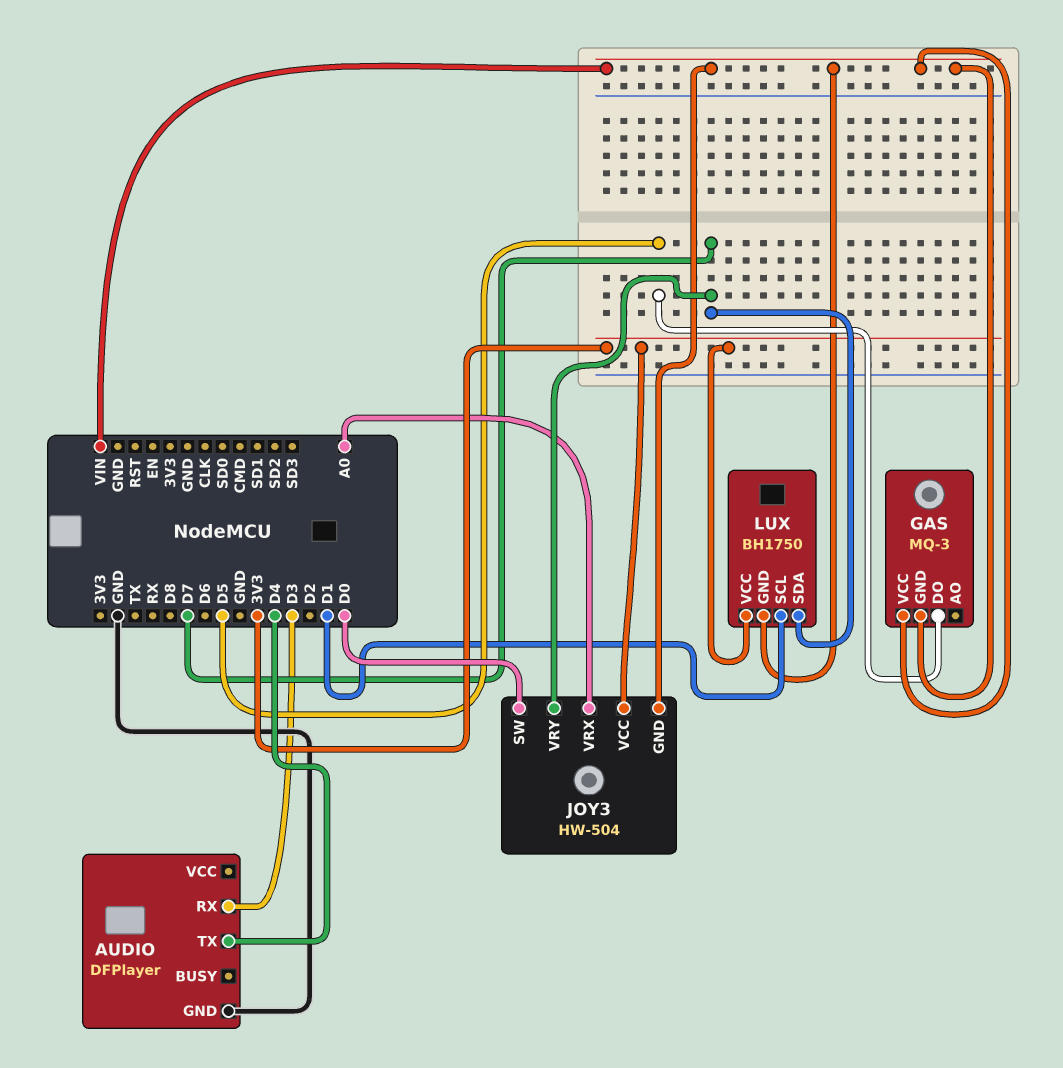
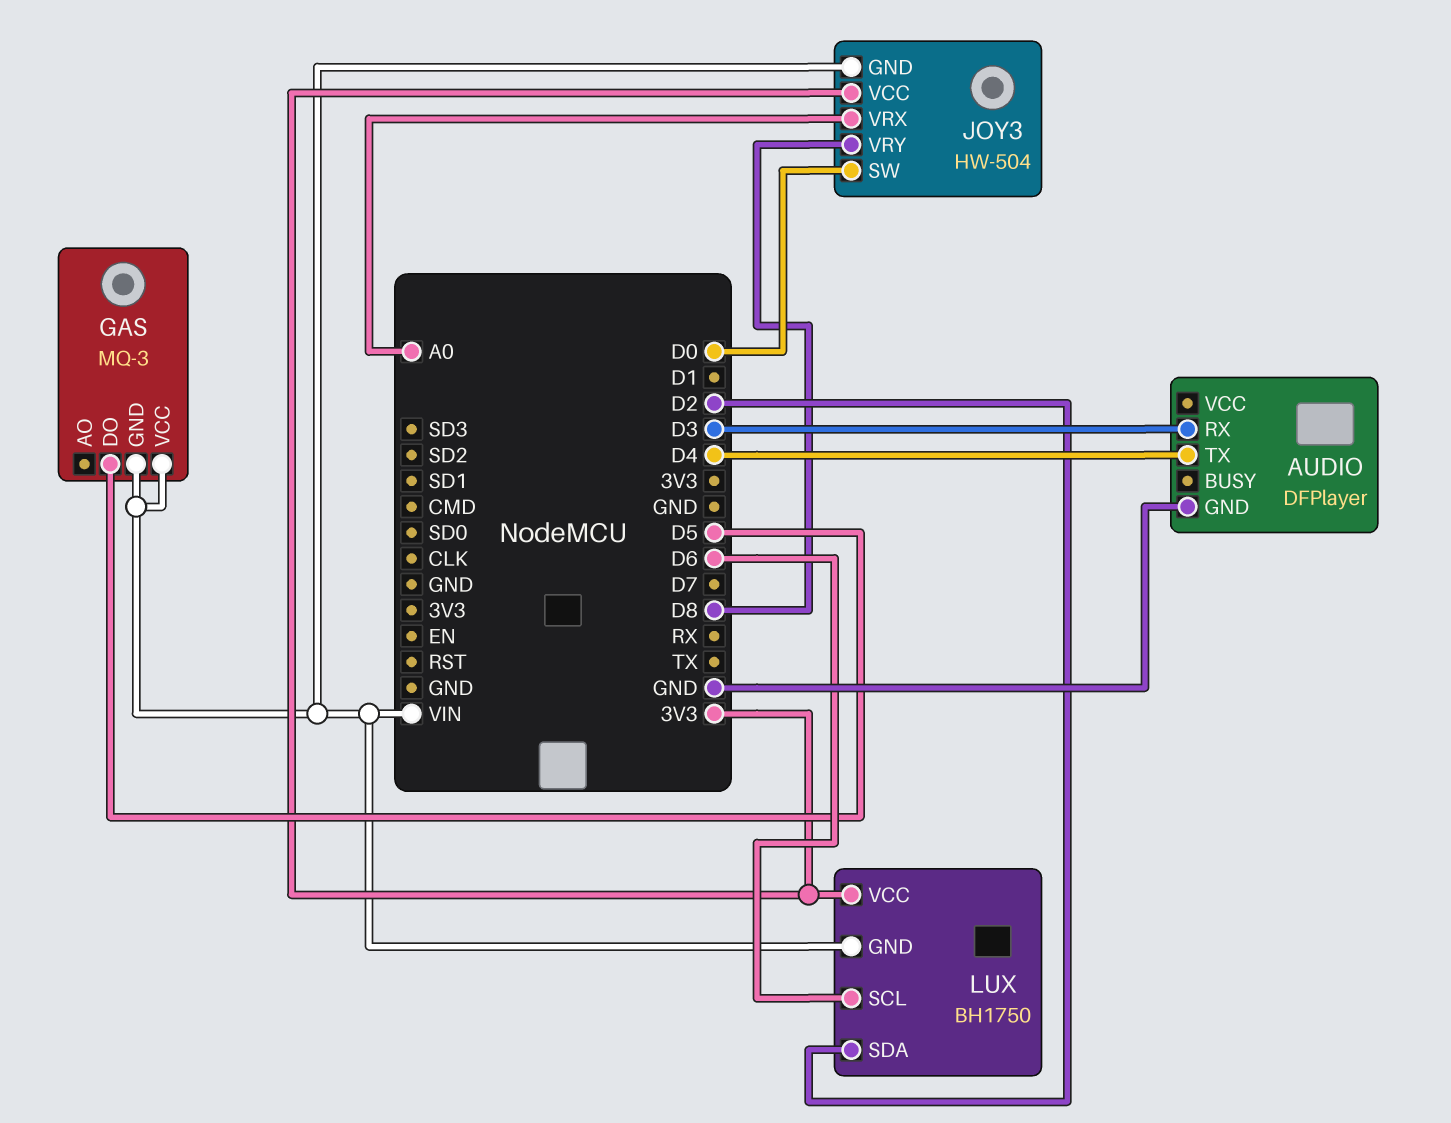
JOY3 pin VRY: D7 -> D8
LUX pin SCL: D1 -> D6
LUX pin SDA: D7 -> D2

